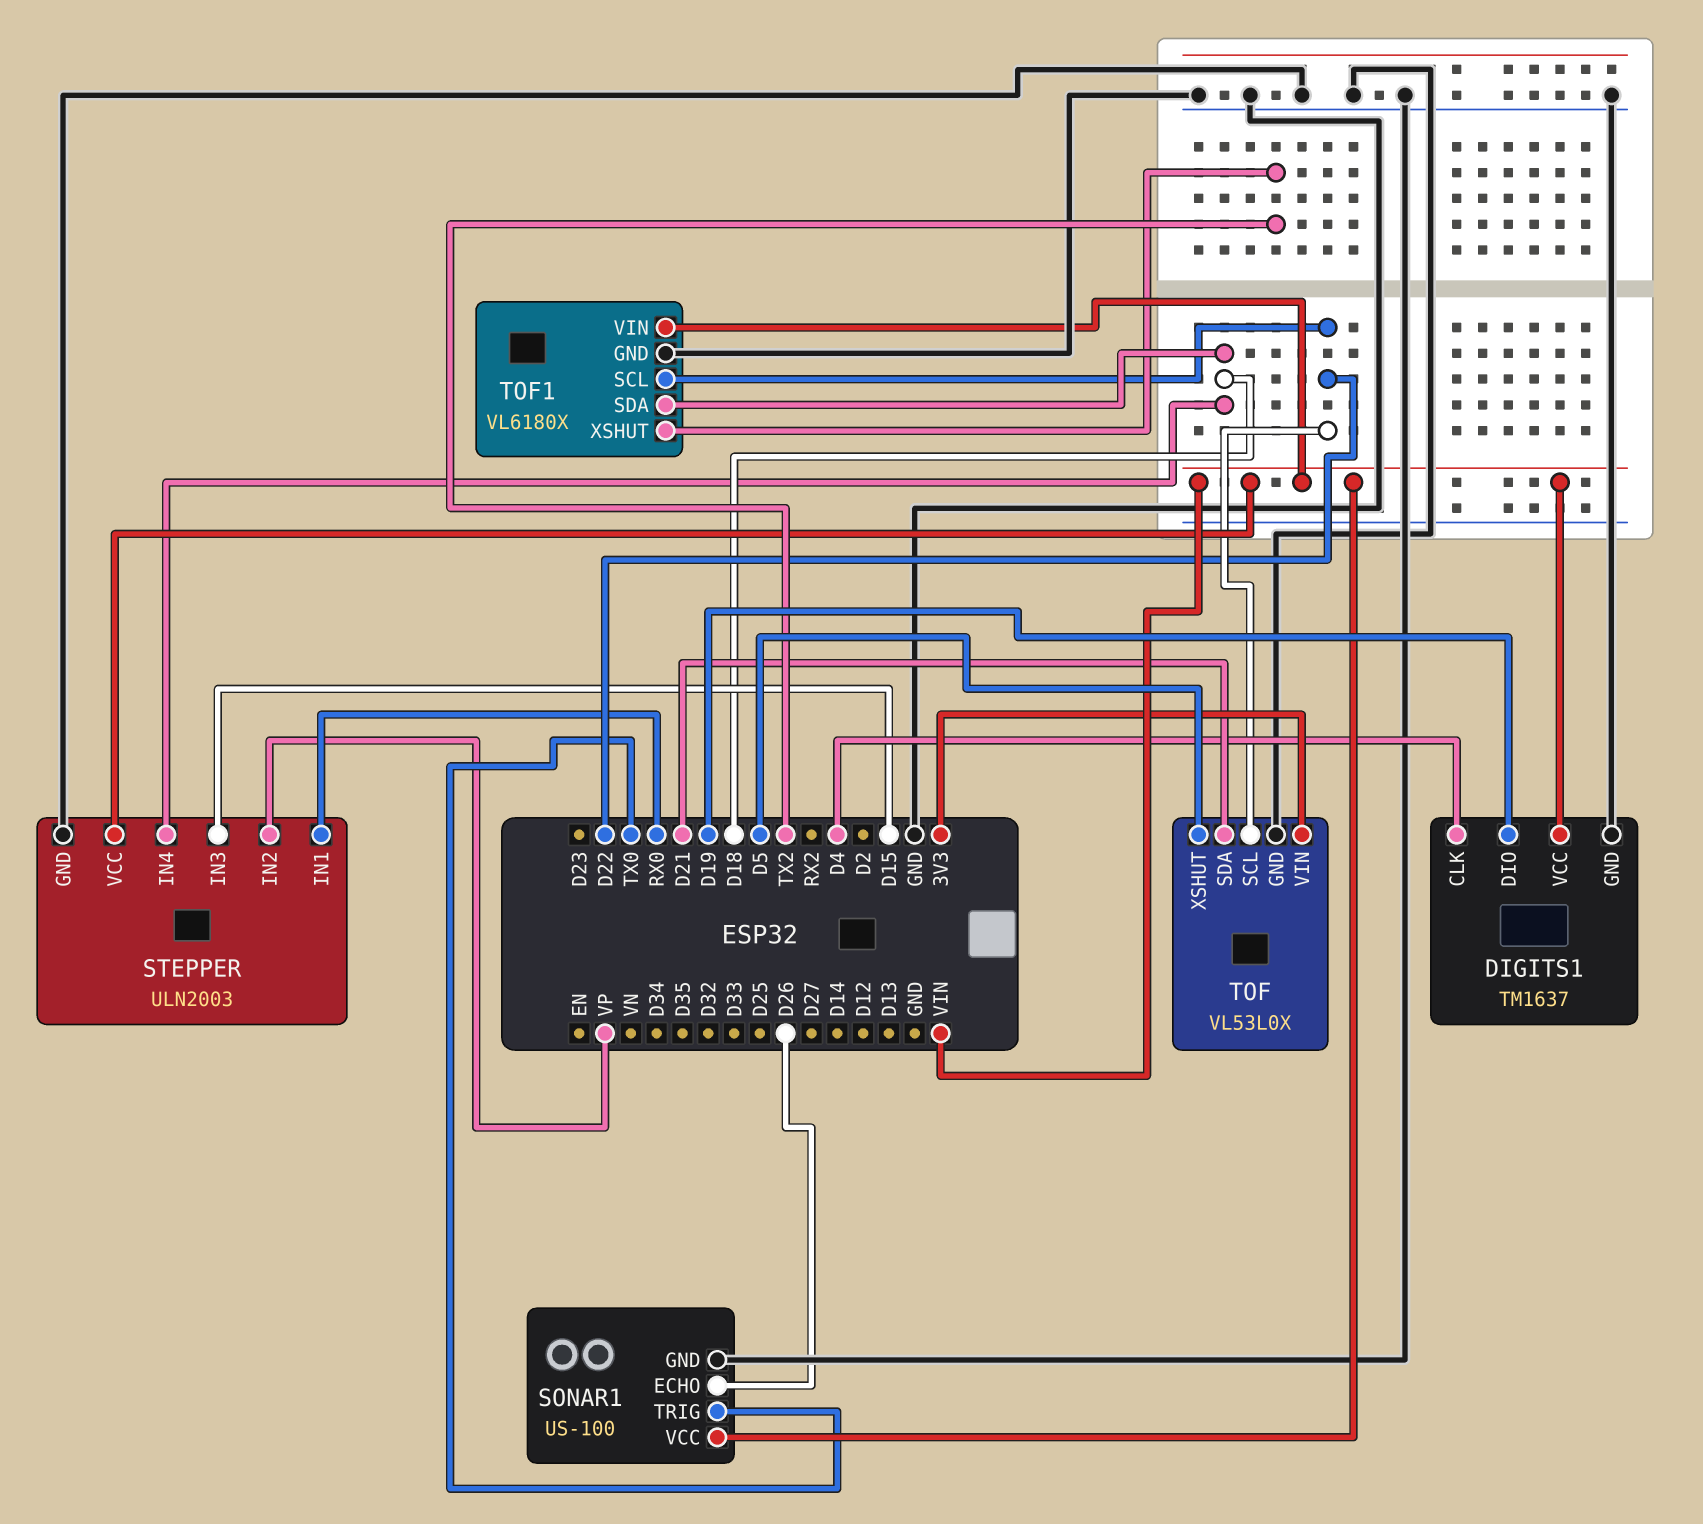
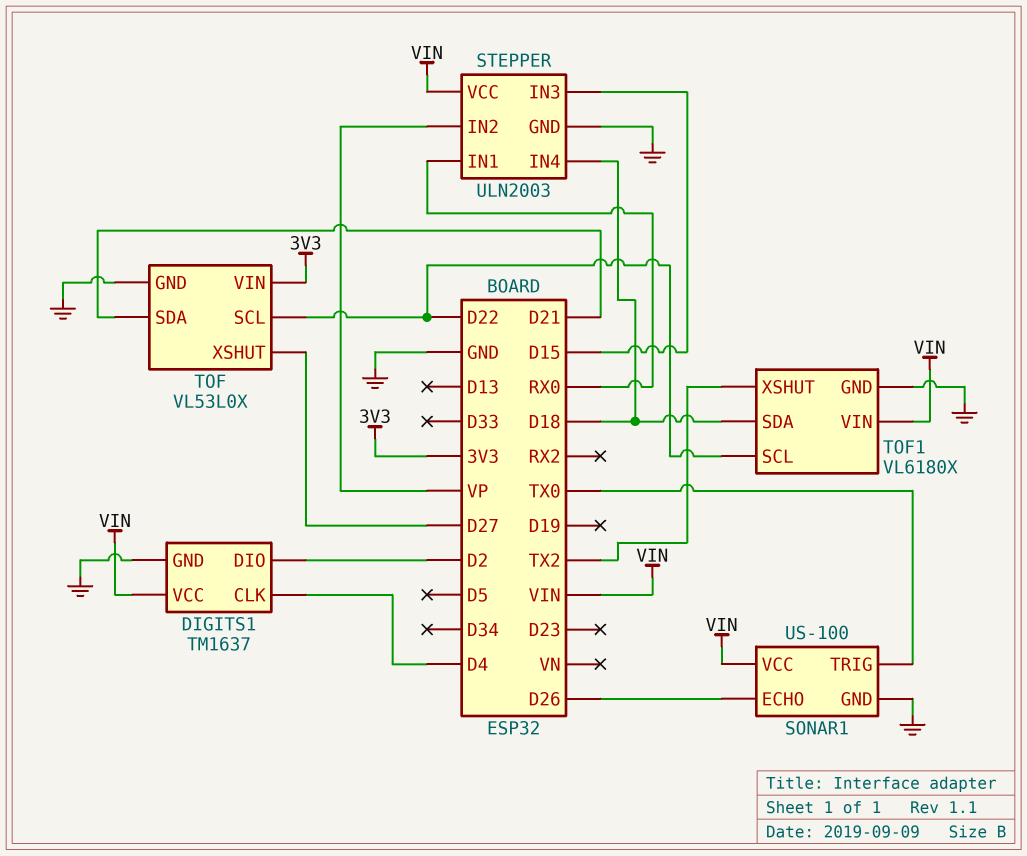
DIGITS1 pin DIO: D19 -> D2
TOF pin XSHUT: D5 -> D27

